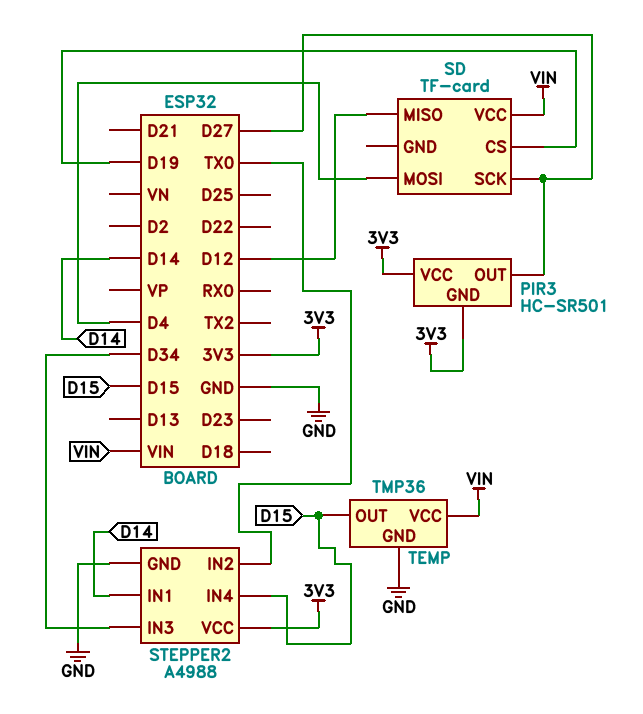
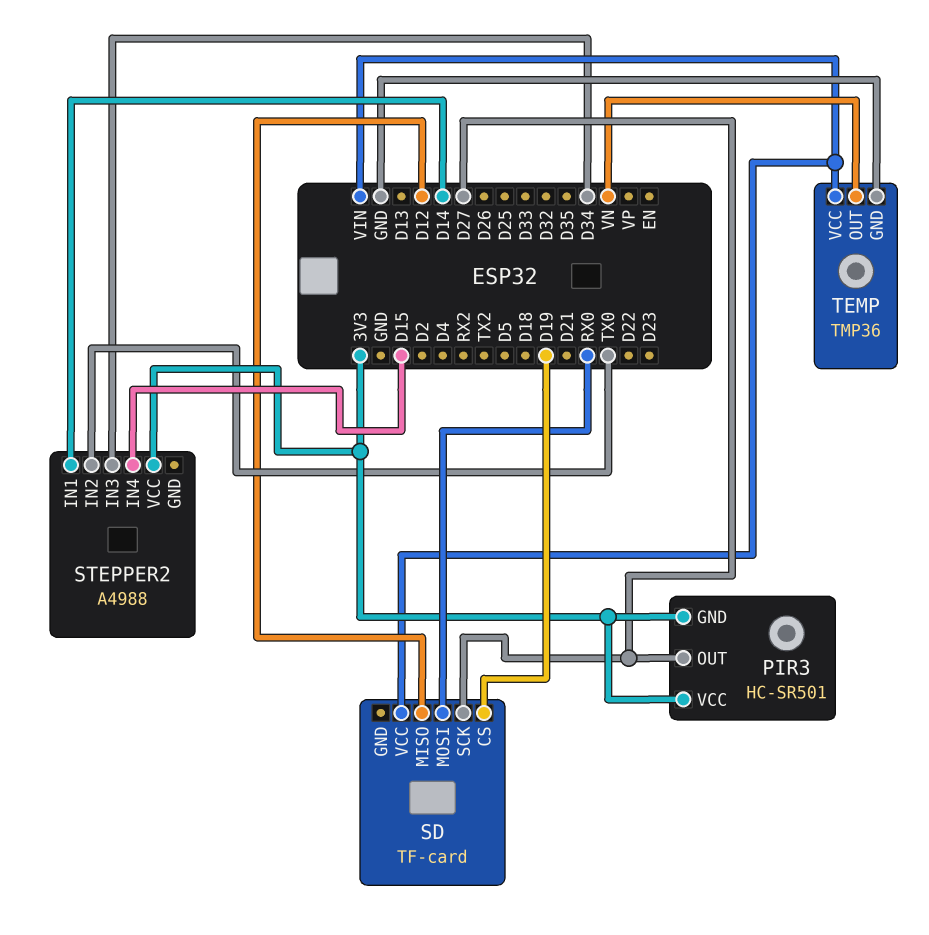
SD pin MOSI: D4 -> RX0
STEPPER2 pin GND: GND -> none
TEMP pin OUT: D15 -> VN

